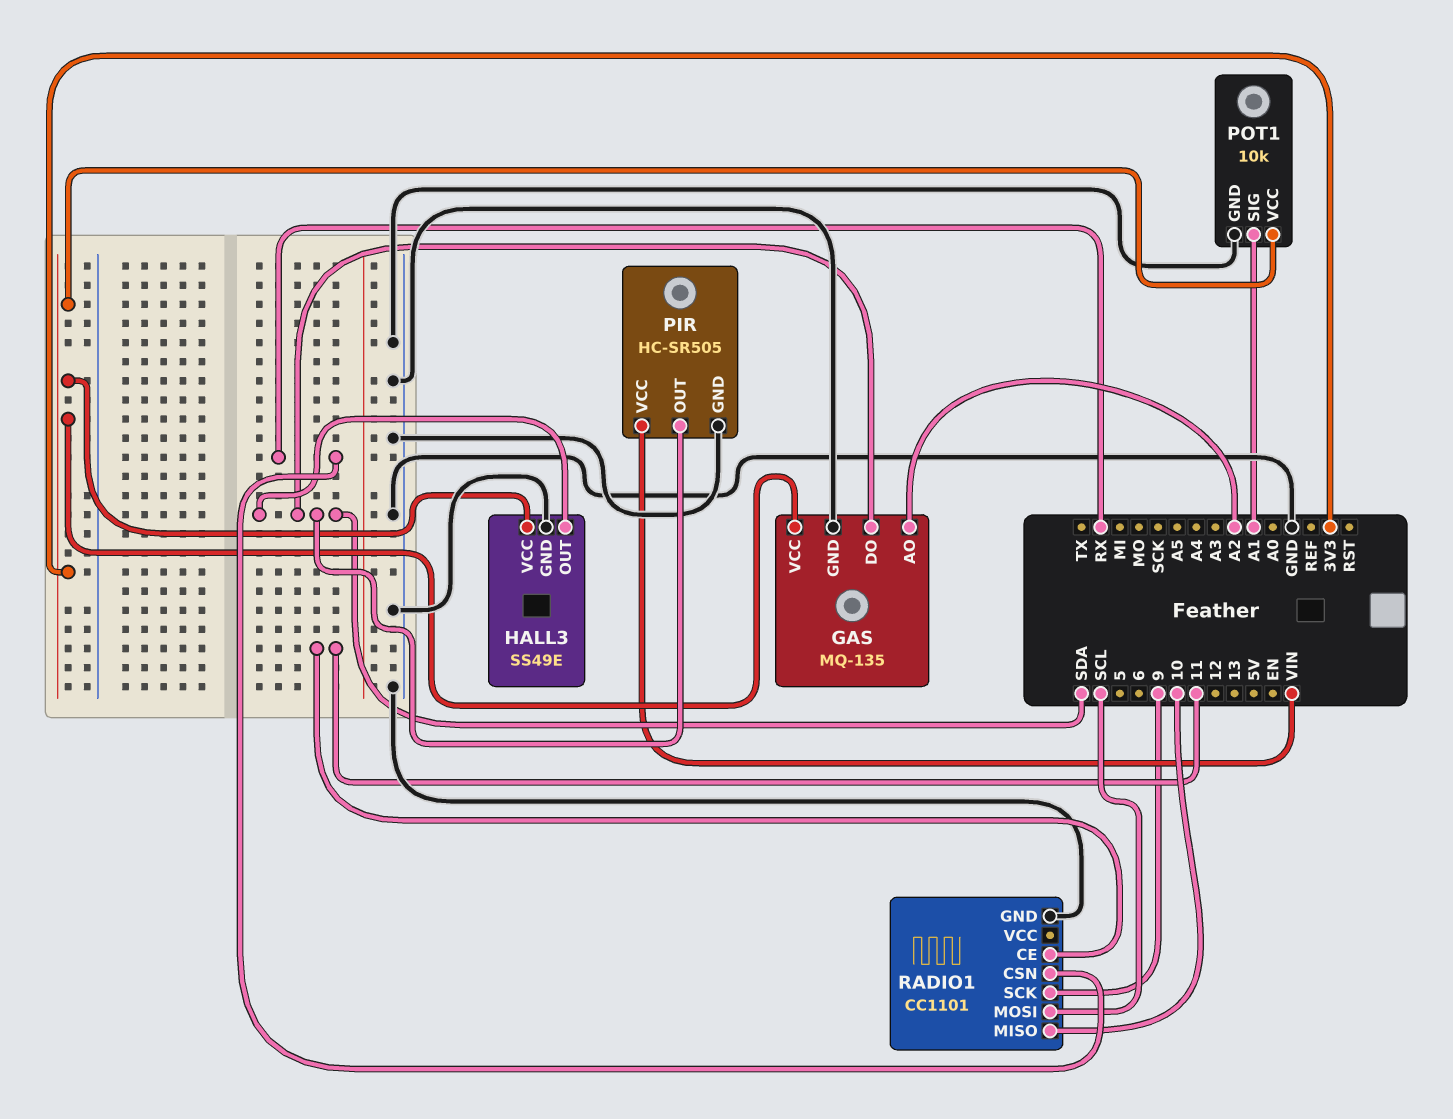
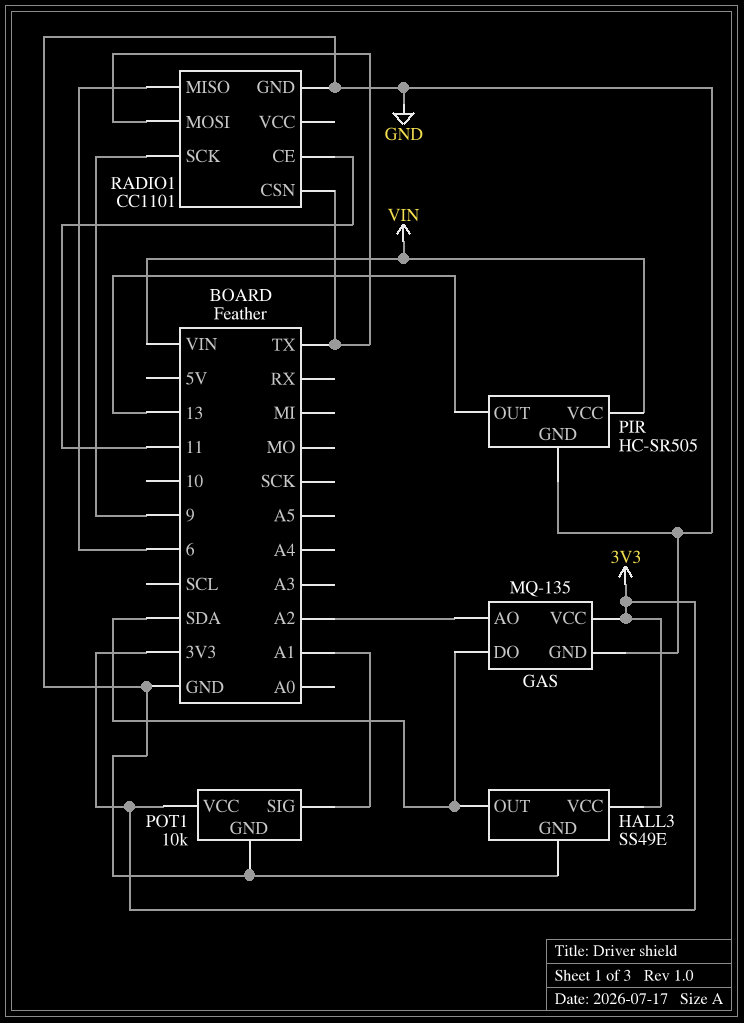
PIR pin OUT: SDA -> 13
RADIO1 pin CSN: RX -> TX
RADIO1 pin MISO: 10 -> 6
RADIO1 pin MOSI: SCL -> TX

